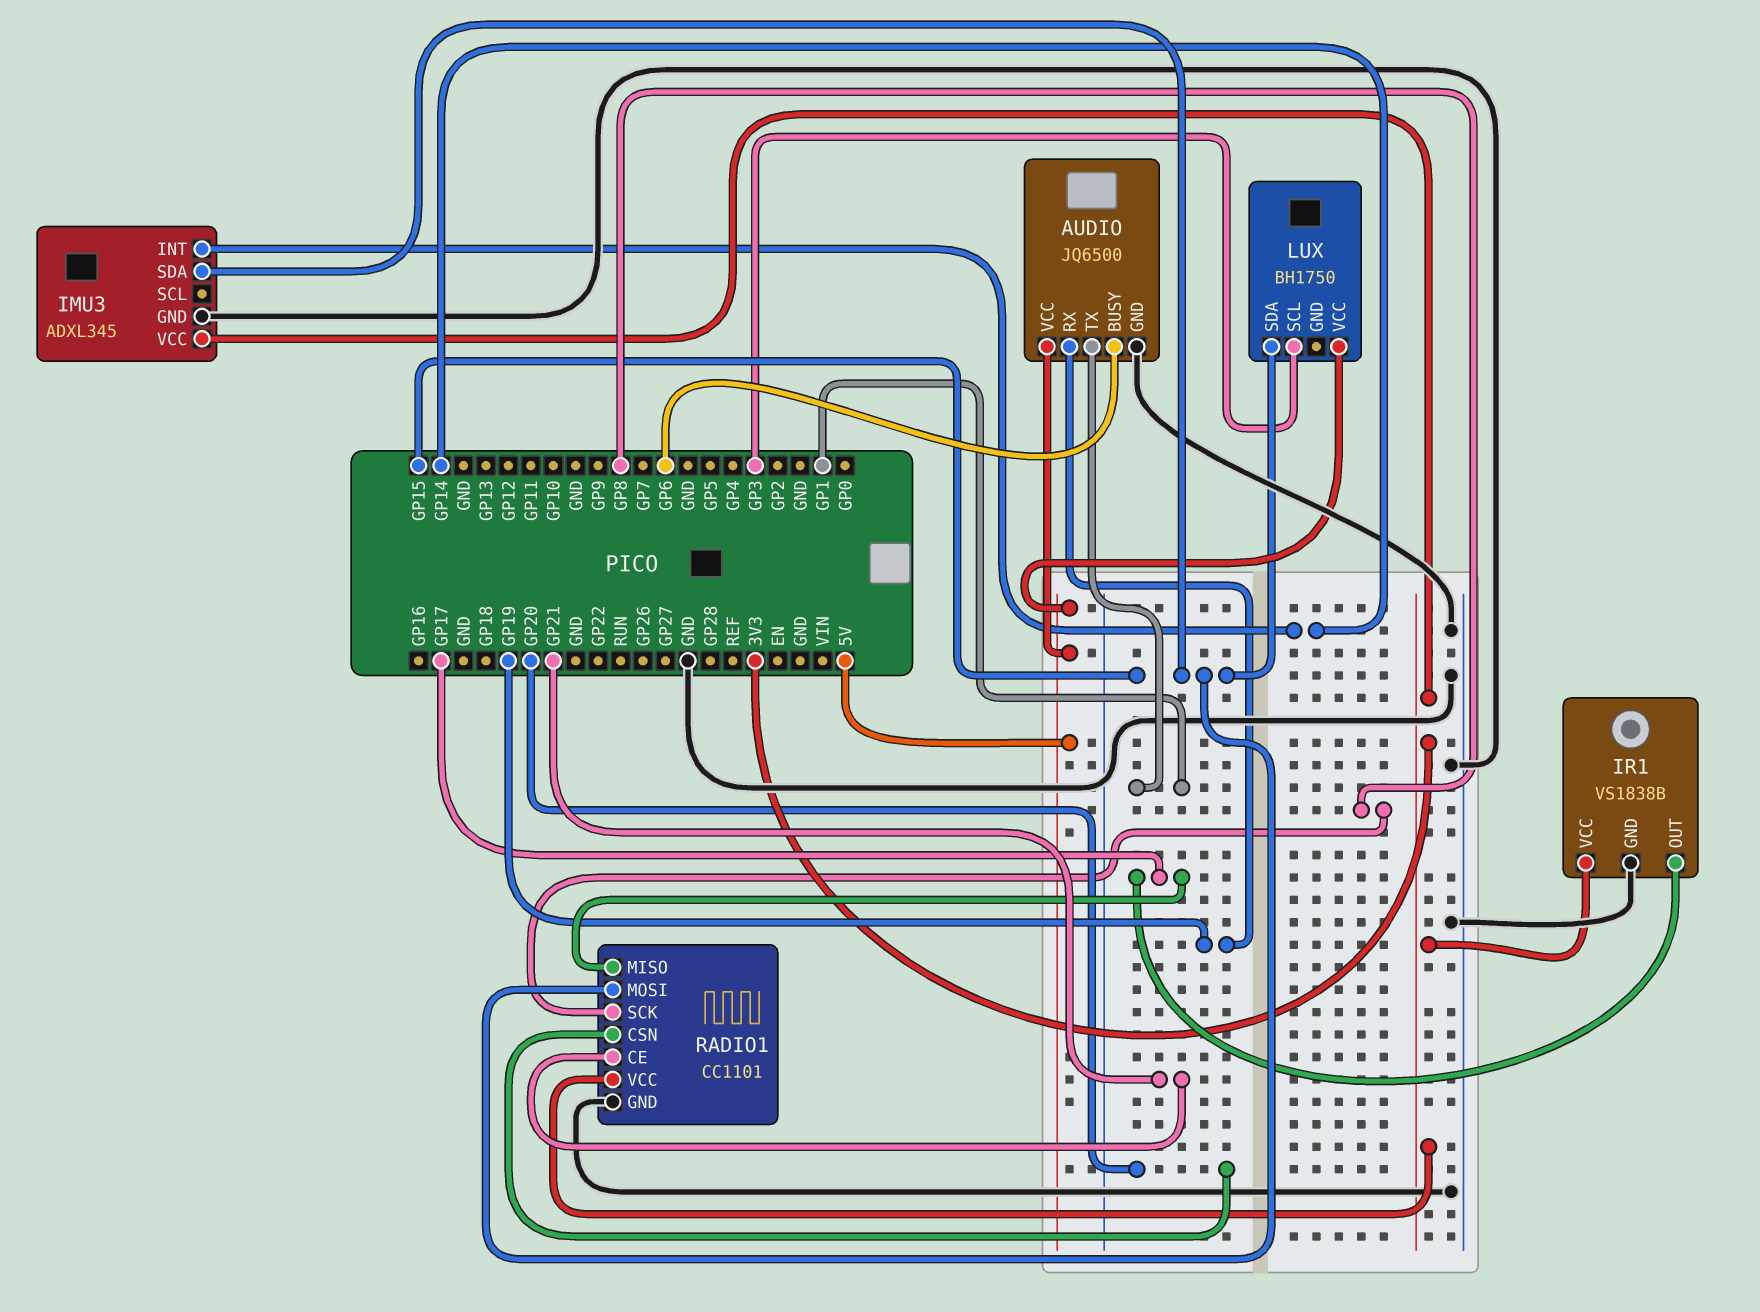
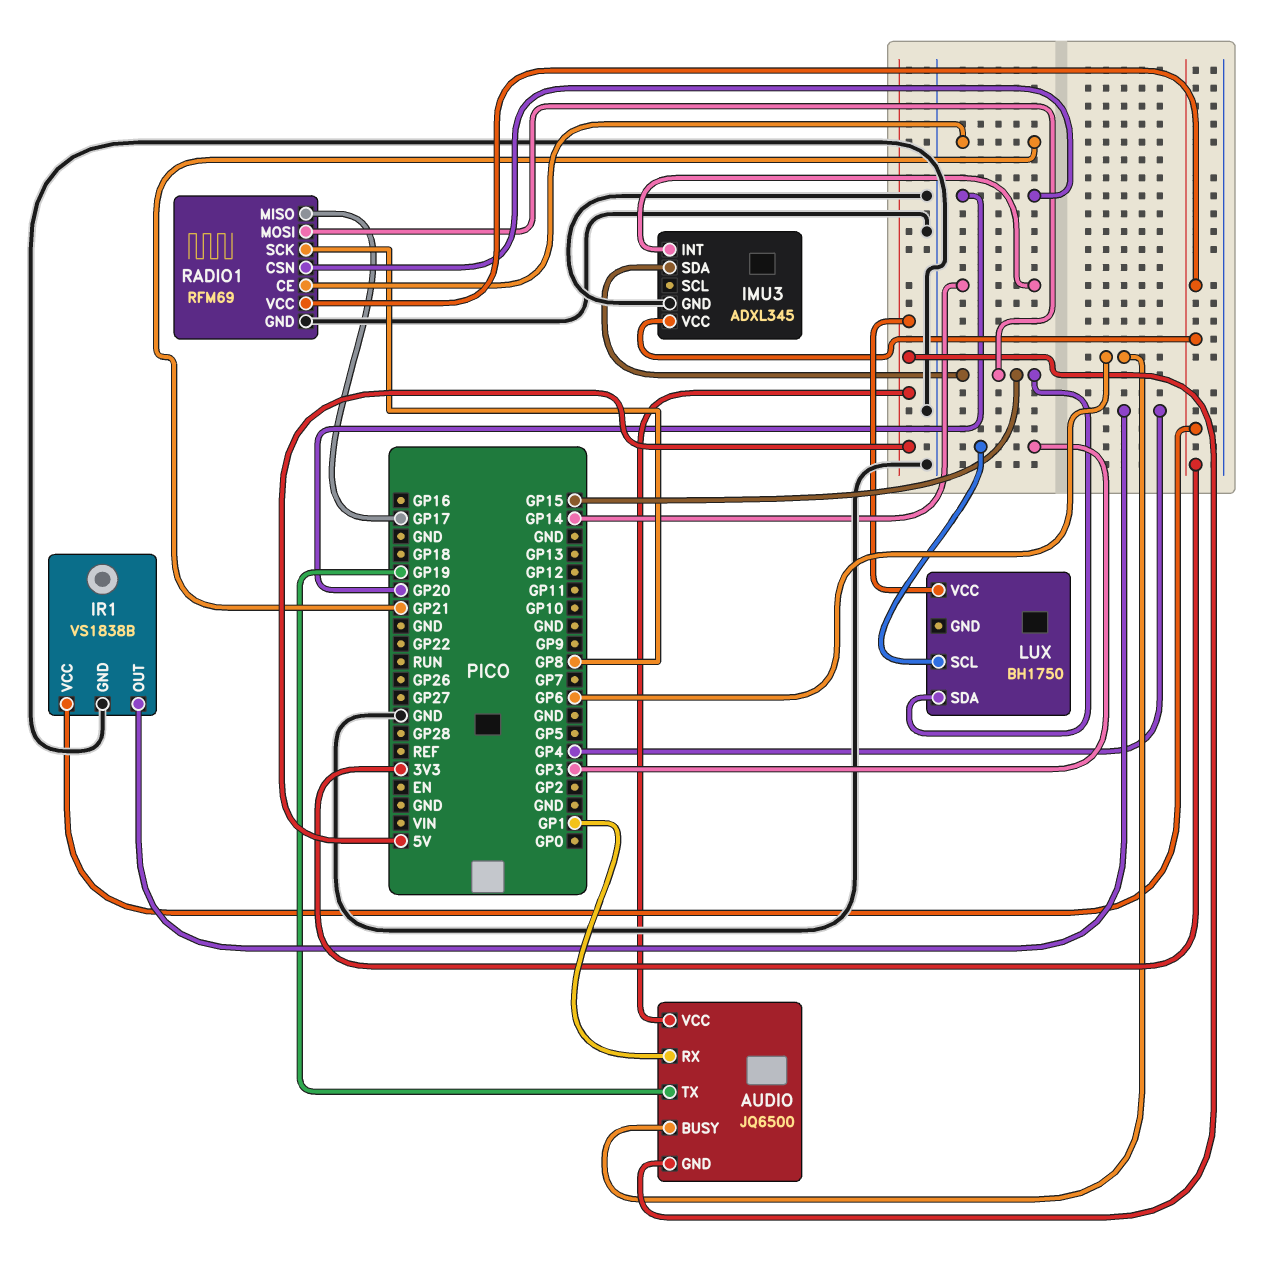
AUDIO pin GND: GND -> 5V
AUDIO pin RX: GP19 -> GP1
AUDIO pin TX: GP1 -> GP19
IR1 pin OUT: GP17 -> GP4
RADIO1: CC1101 -> RFM69

